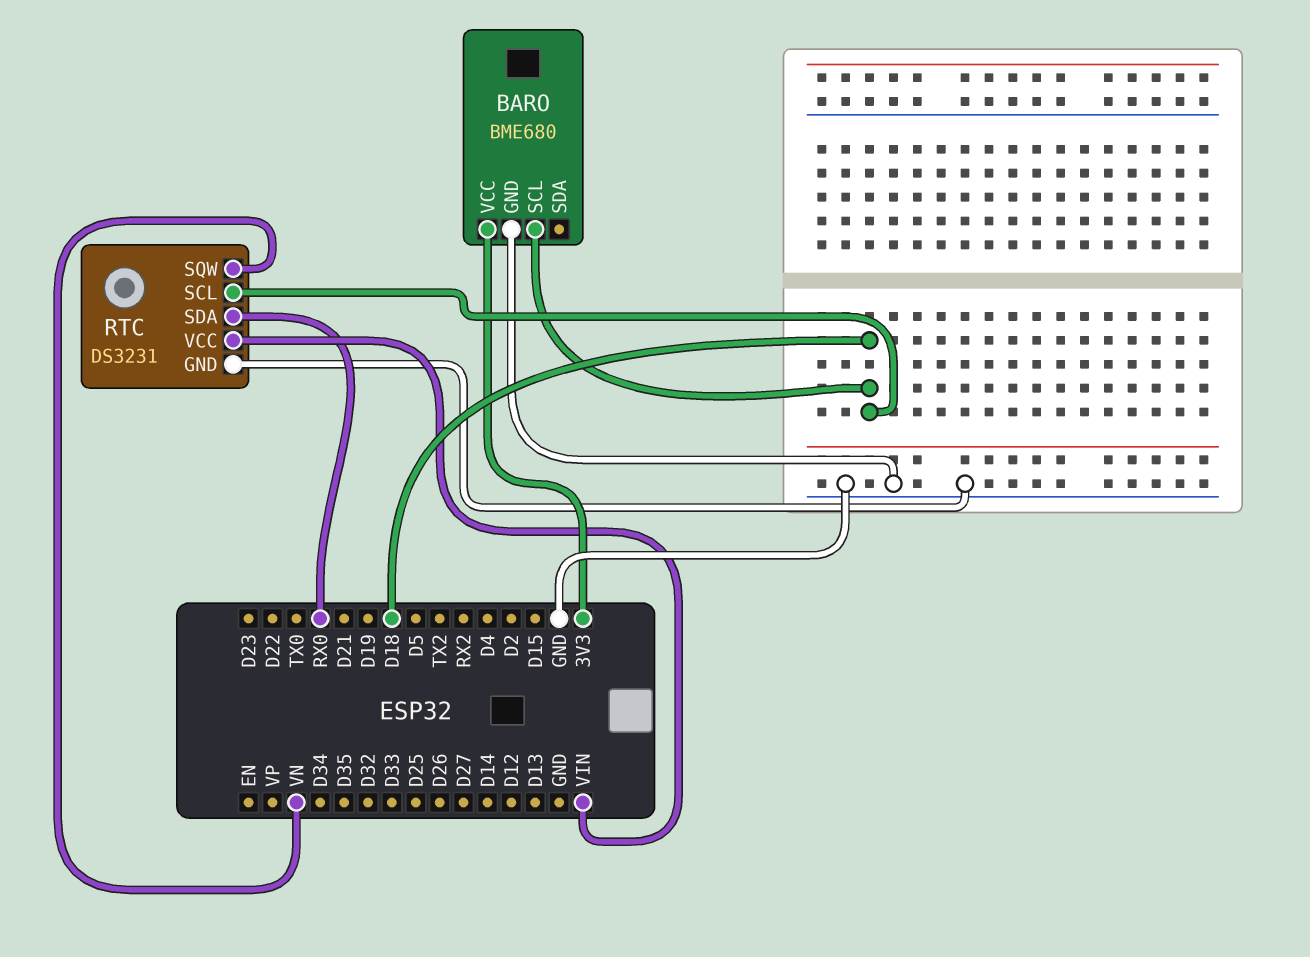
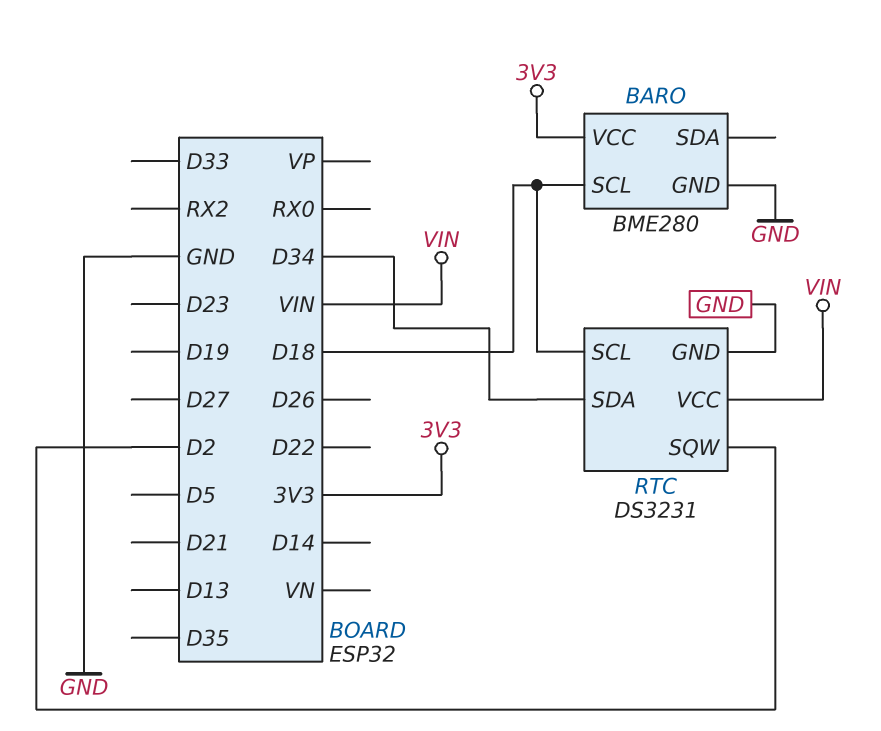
BARO: BME680 -> BME280
RTC pin SDA: RX0 -> D34
RTC pin SQW: VN -> D2

